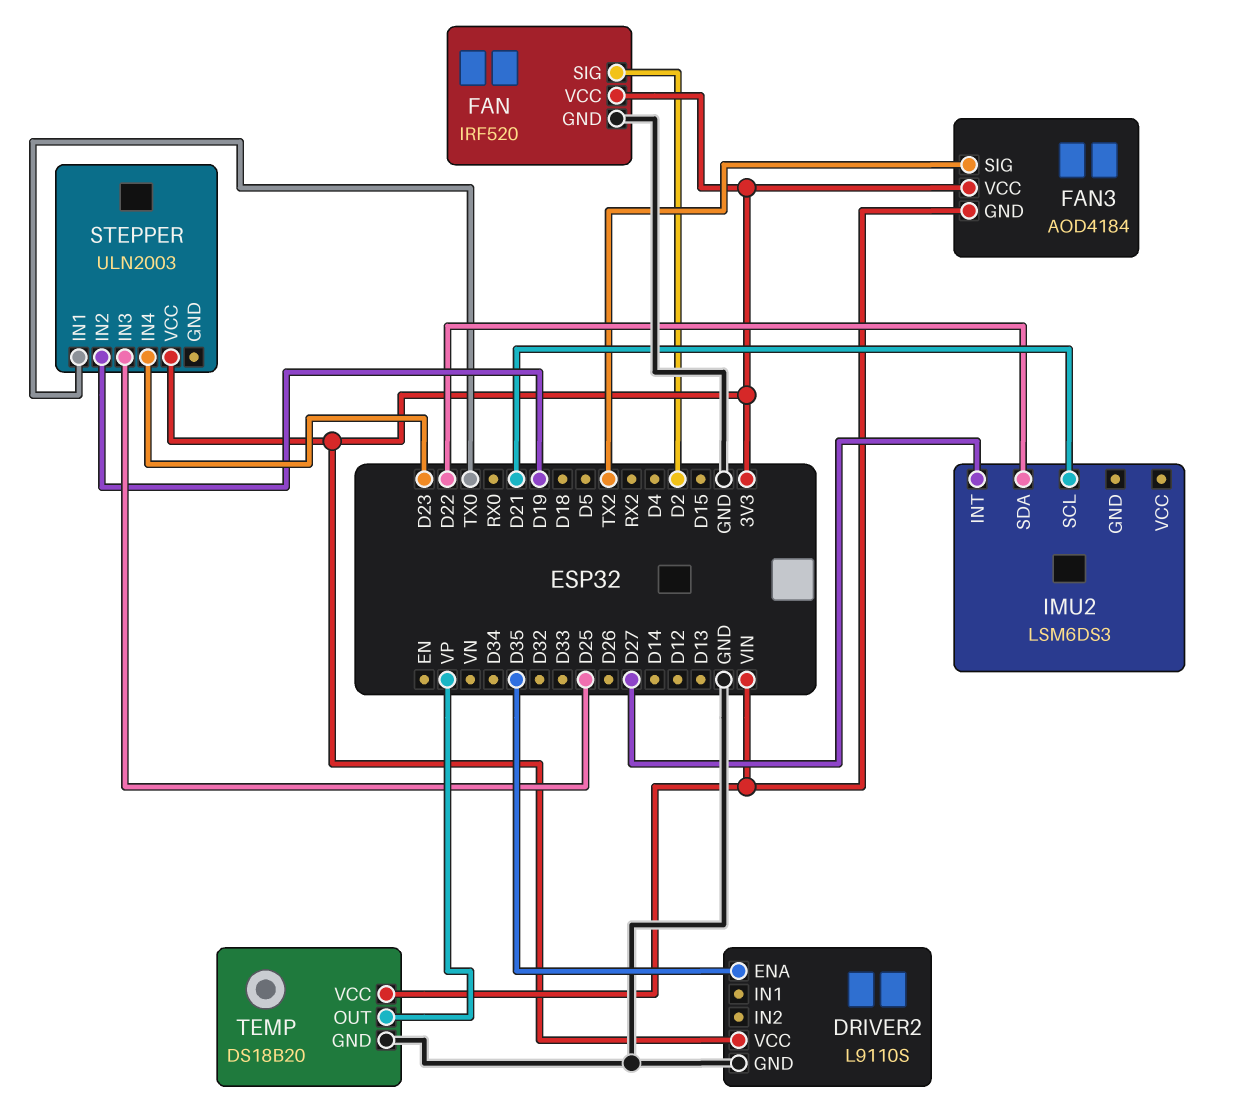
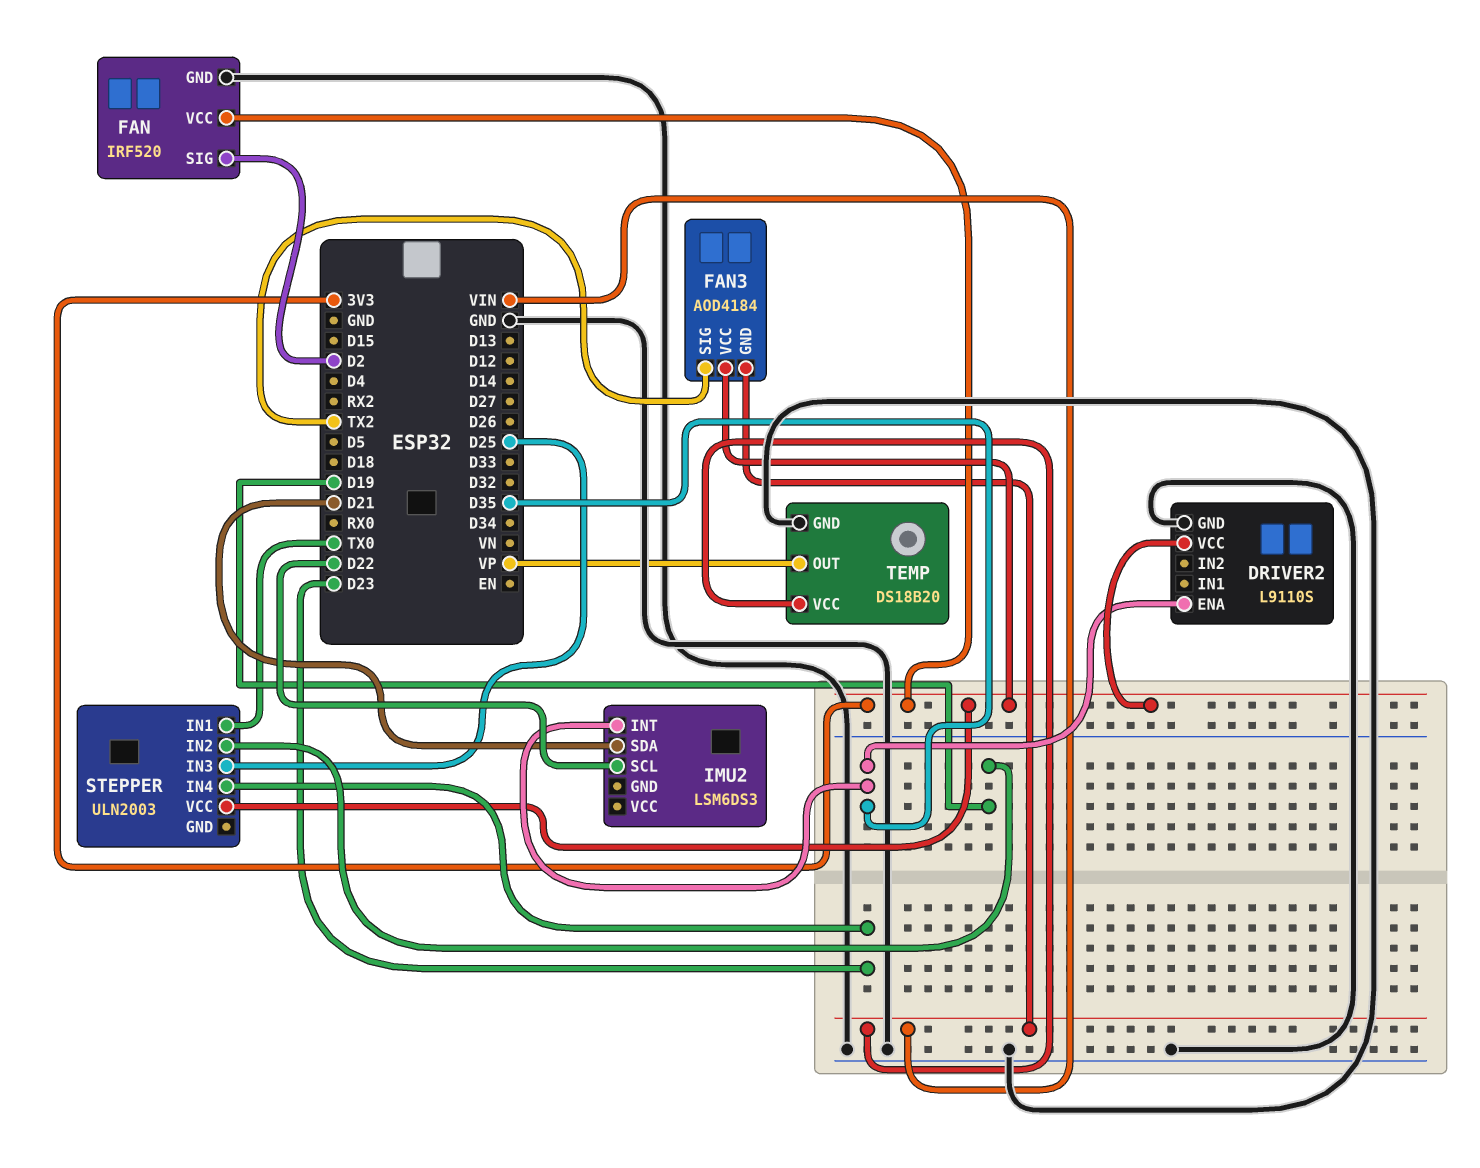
IMU2 pin INT: D27 -> D35
IMU2 pin SCL: D21 -> D22
IMU2 pin SDA: D22 -> D21

